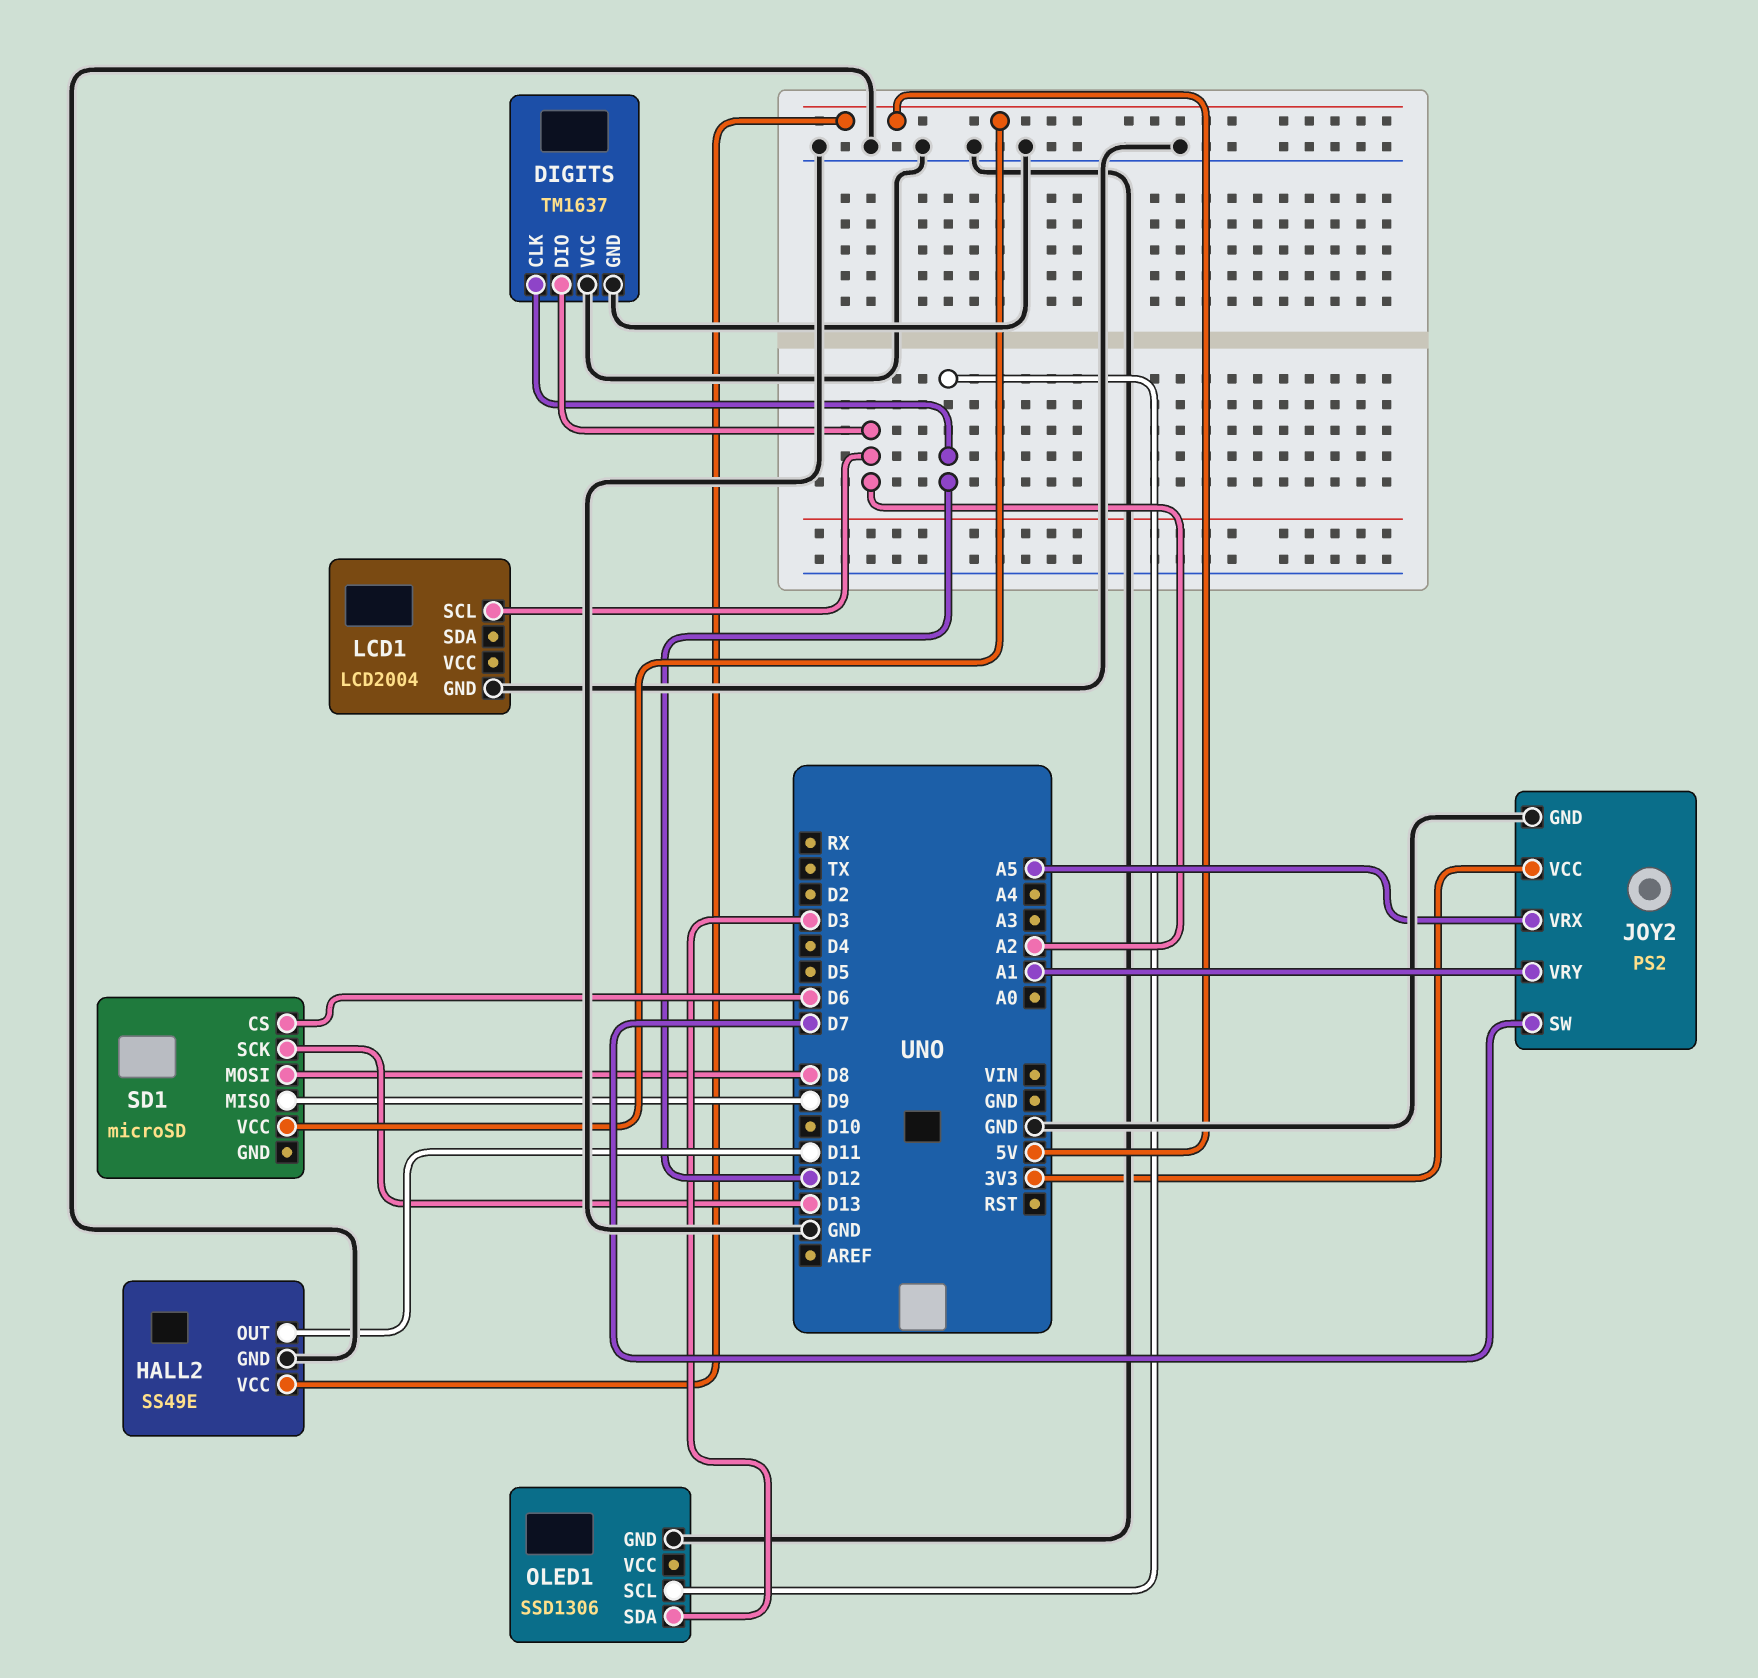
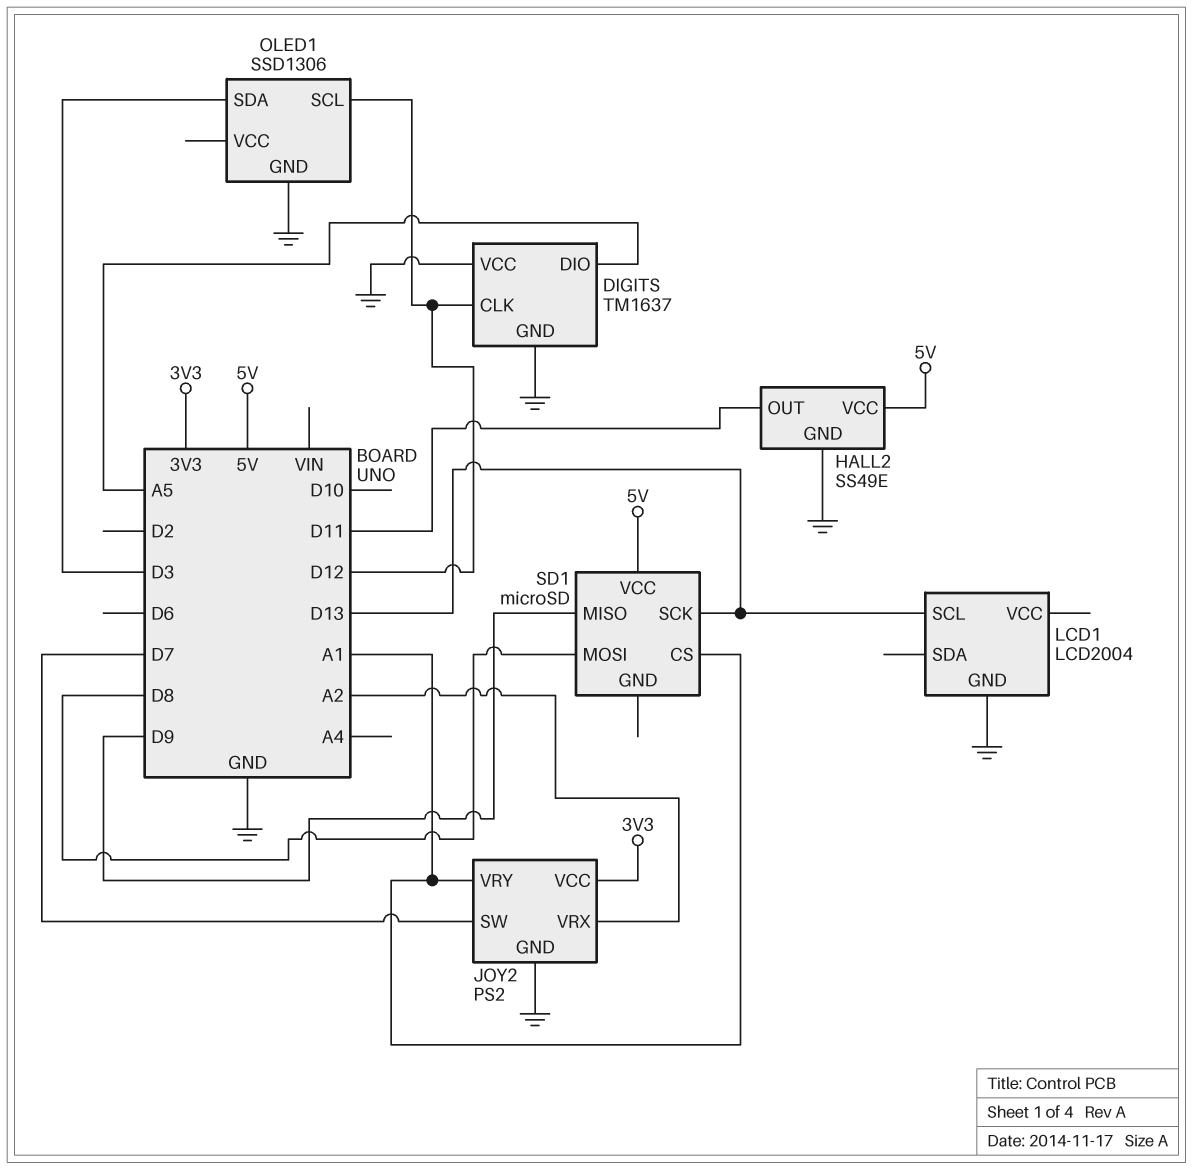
DIGITS pin DIO: A2 -> A5
JOY2 pin VRX: A5 -> A2
LCD1 pin SCL: A2 -> D13
SD1 pin CS: D6 -> A1

